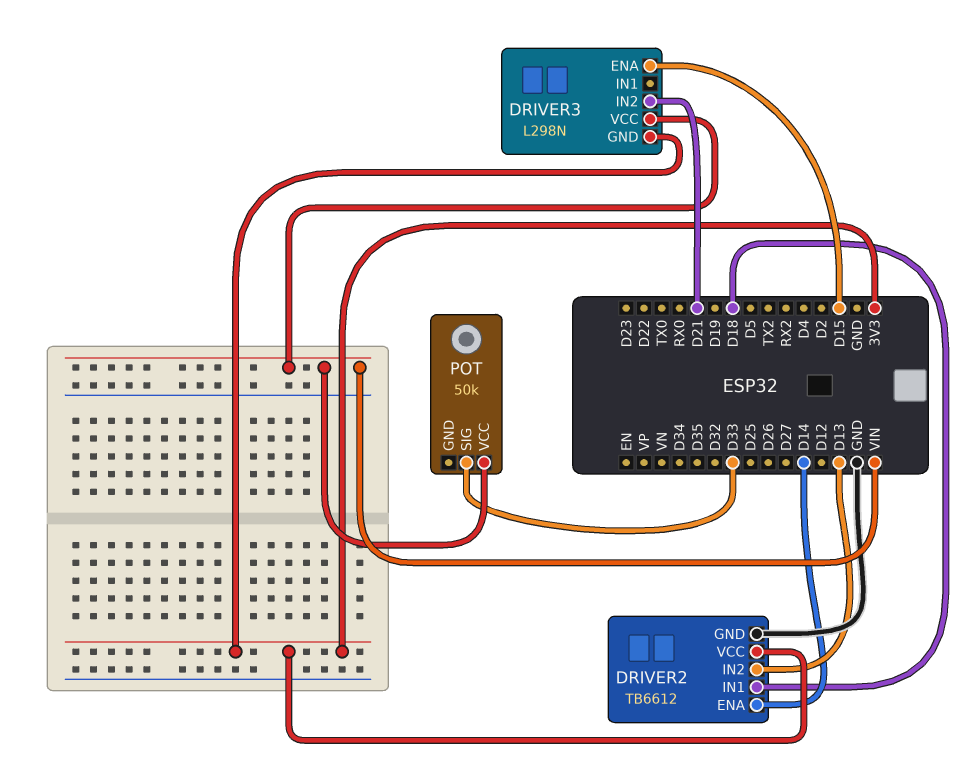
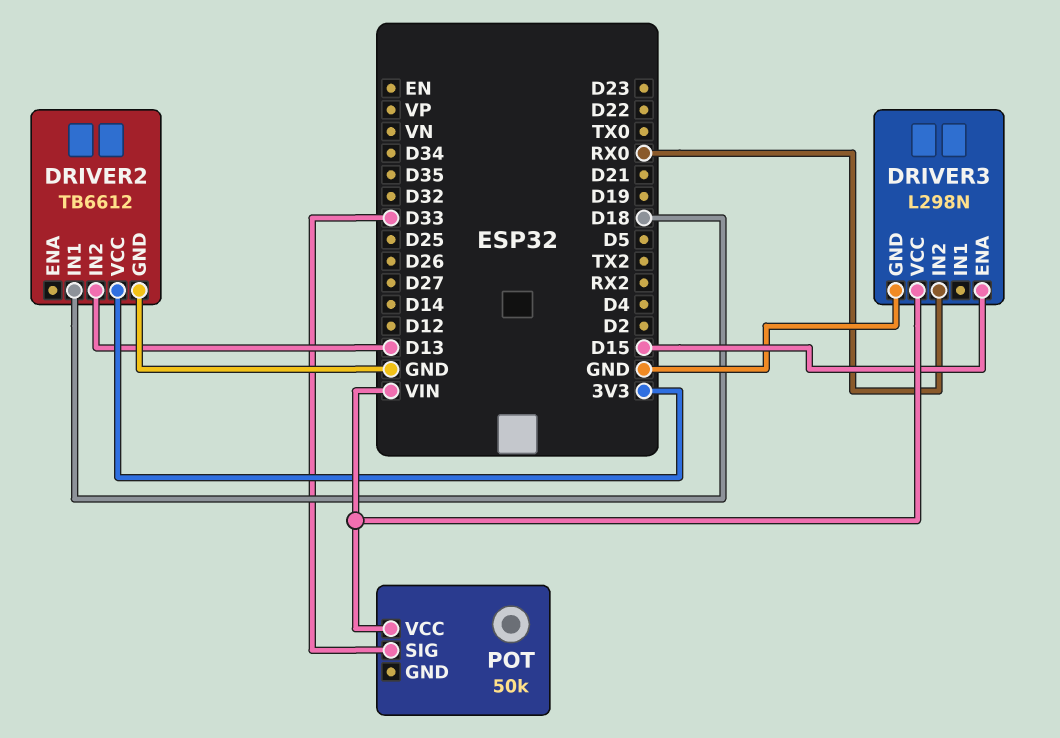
DRIVER2 pin ENA: D14 -> none
DRIVER3 pin GND: 3V3 -> GND
DRIVER3 pin IN2: D21 -> RX0

